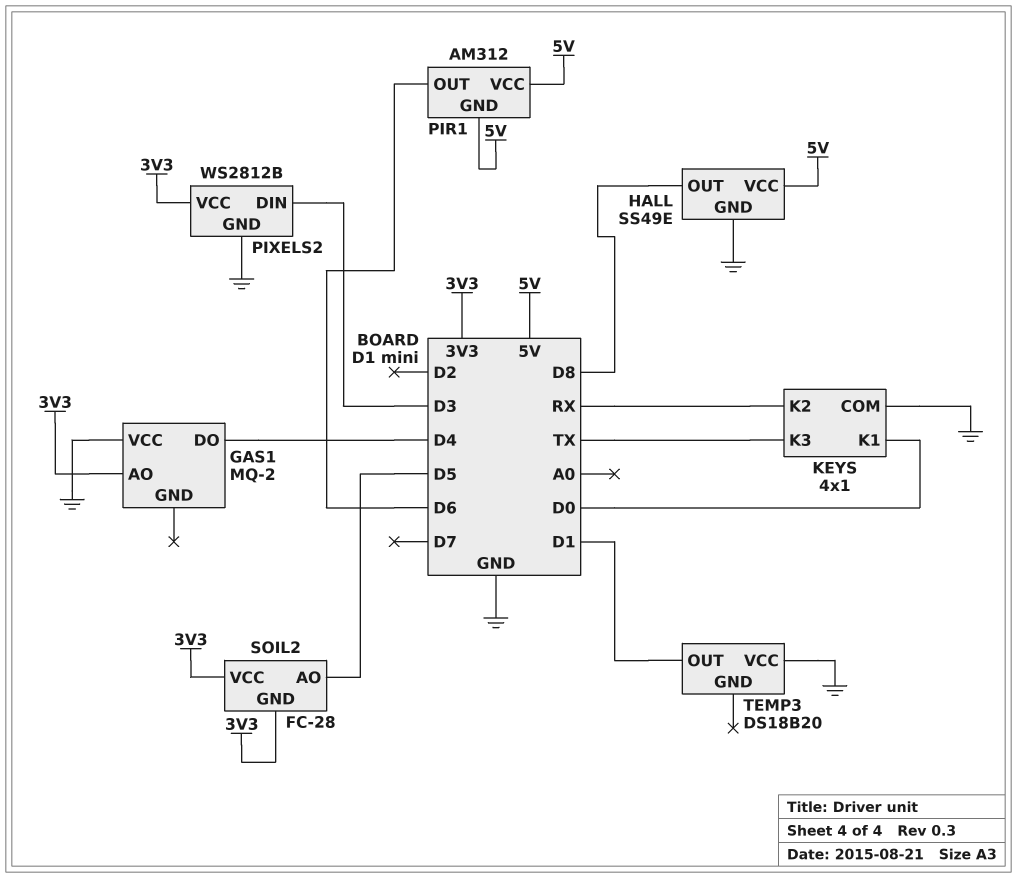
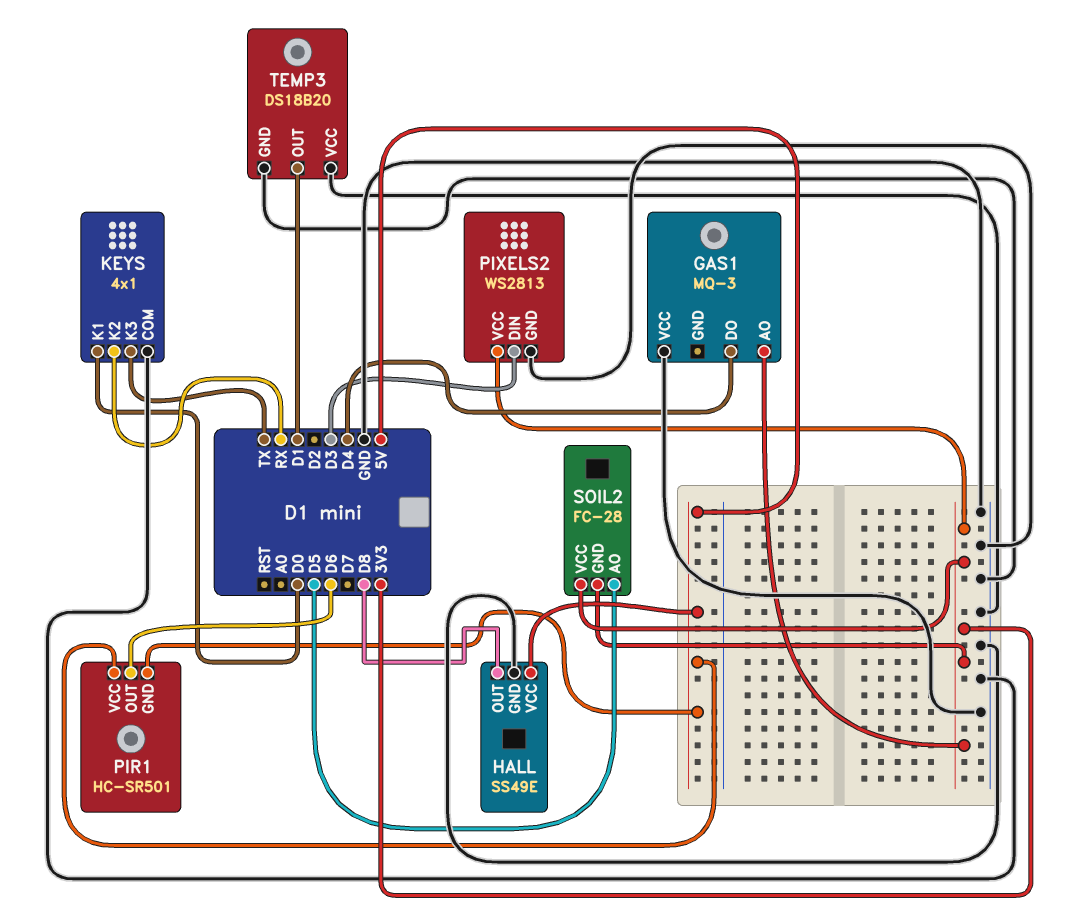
GAS1: MQ-2 -> MQ-3
PIR1: AM312 -> HC-SR501
PIXELS2: WS2812B -> WS2813
TEMP3 pin GND: none -> GND

